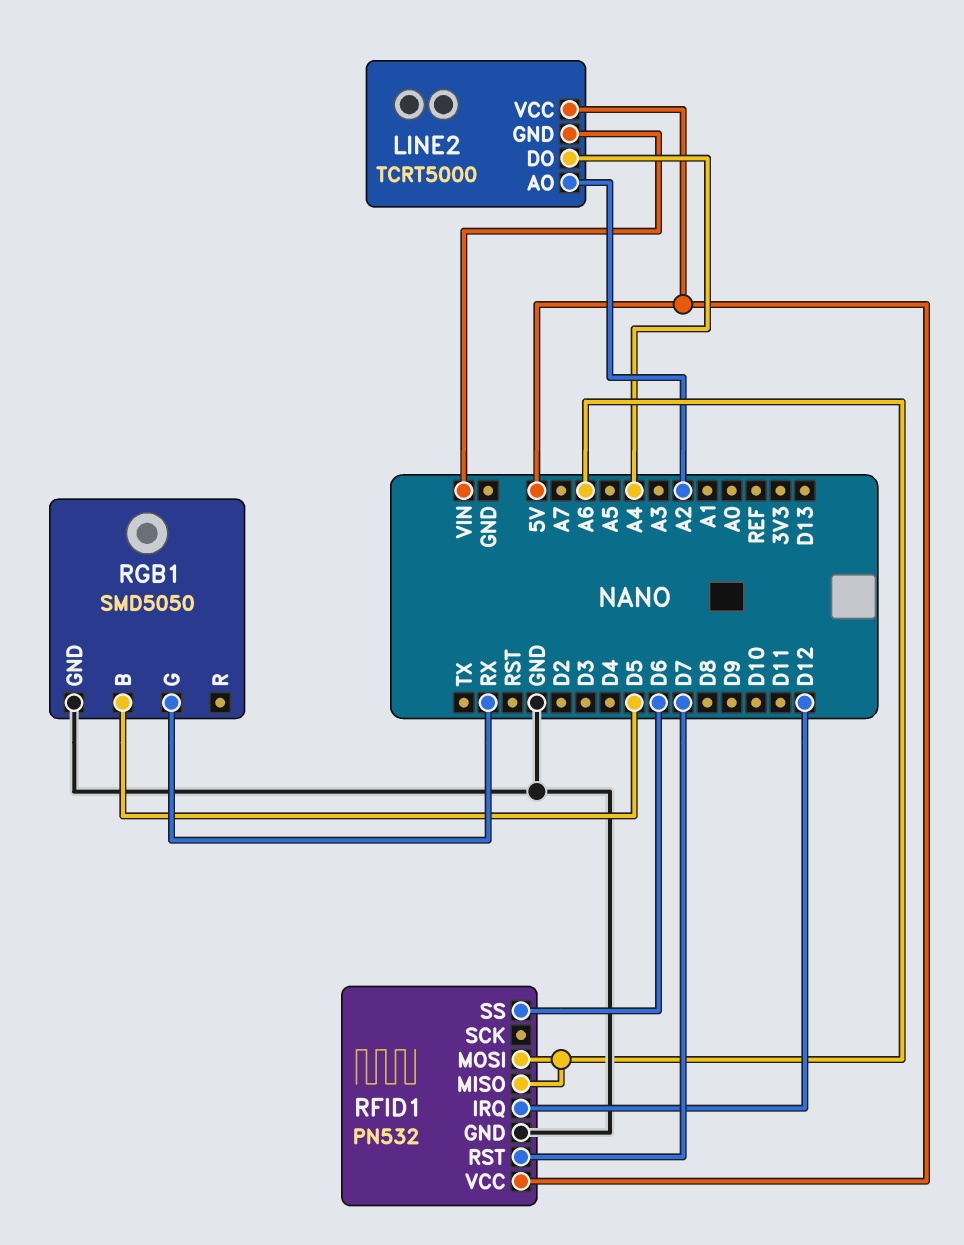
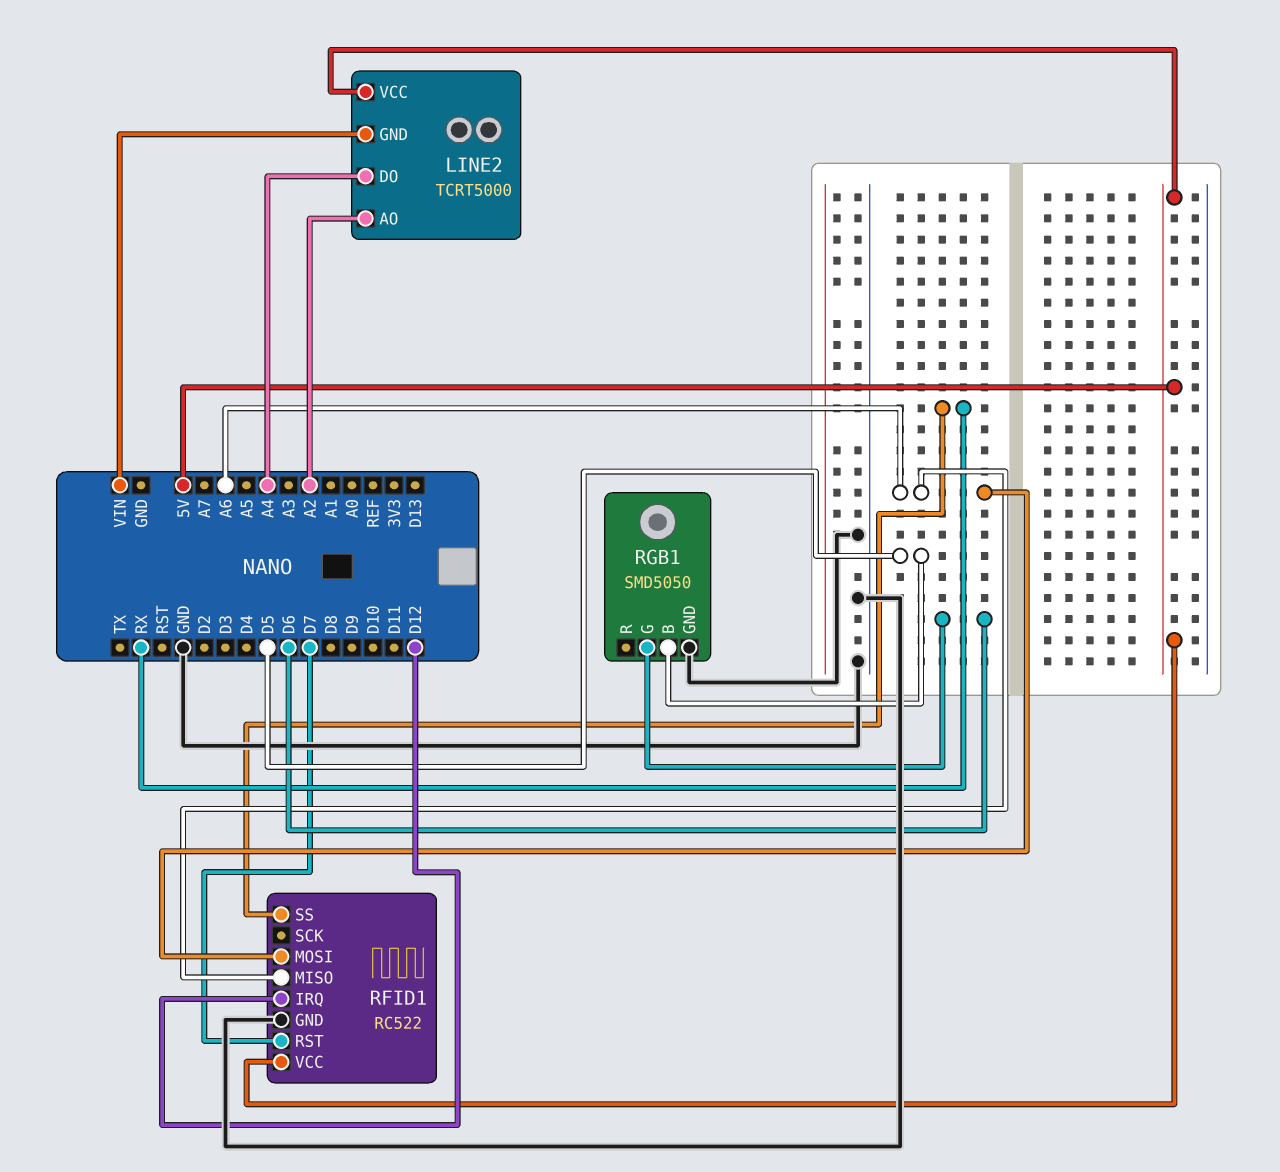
RFID1: PN532 -> RC522
RFID1 pin SS: D6 -> RX
RGB1 pin G: RX -> D6

